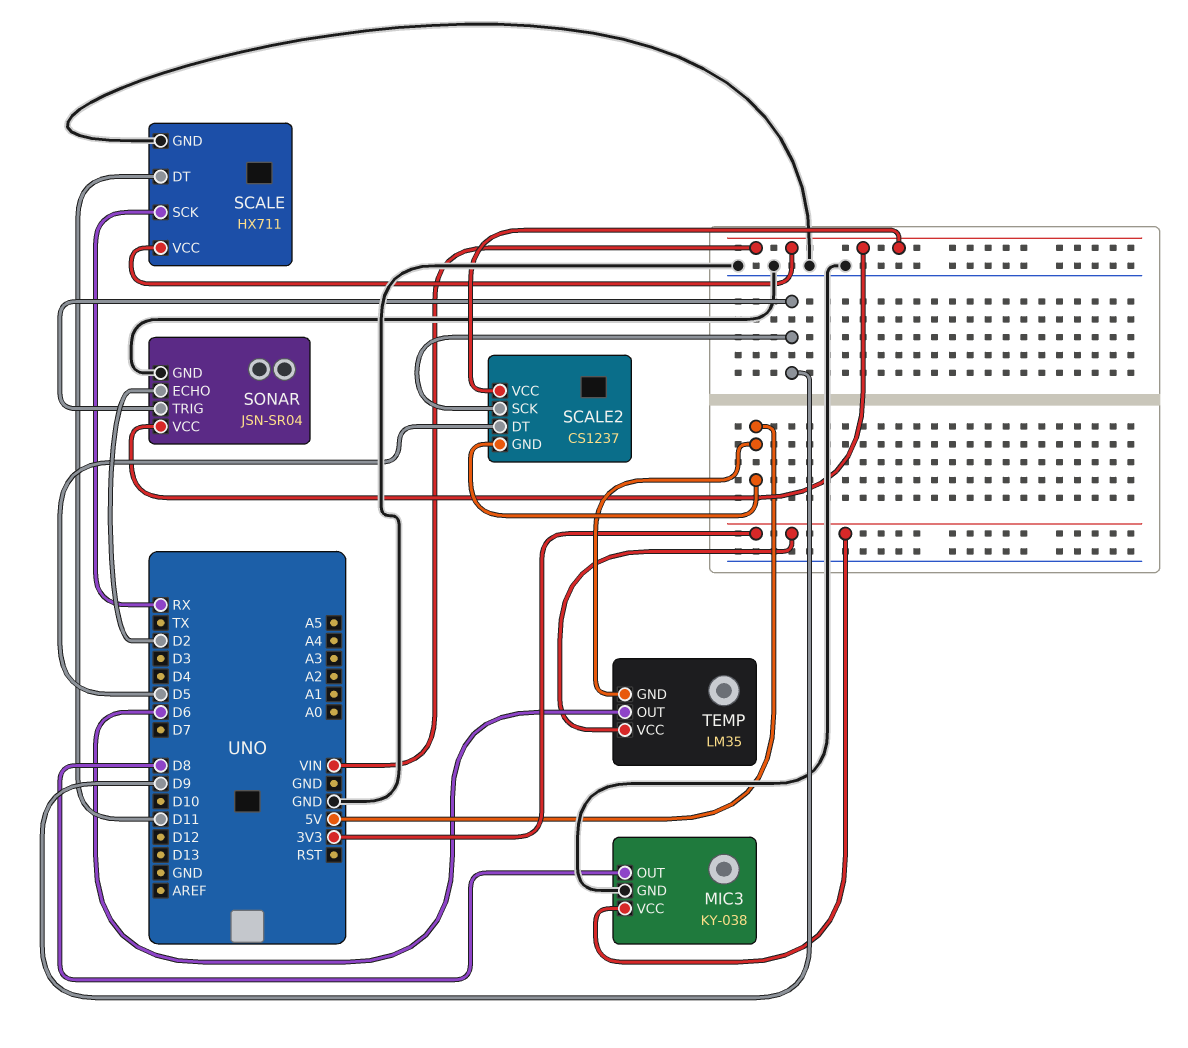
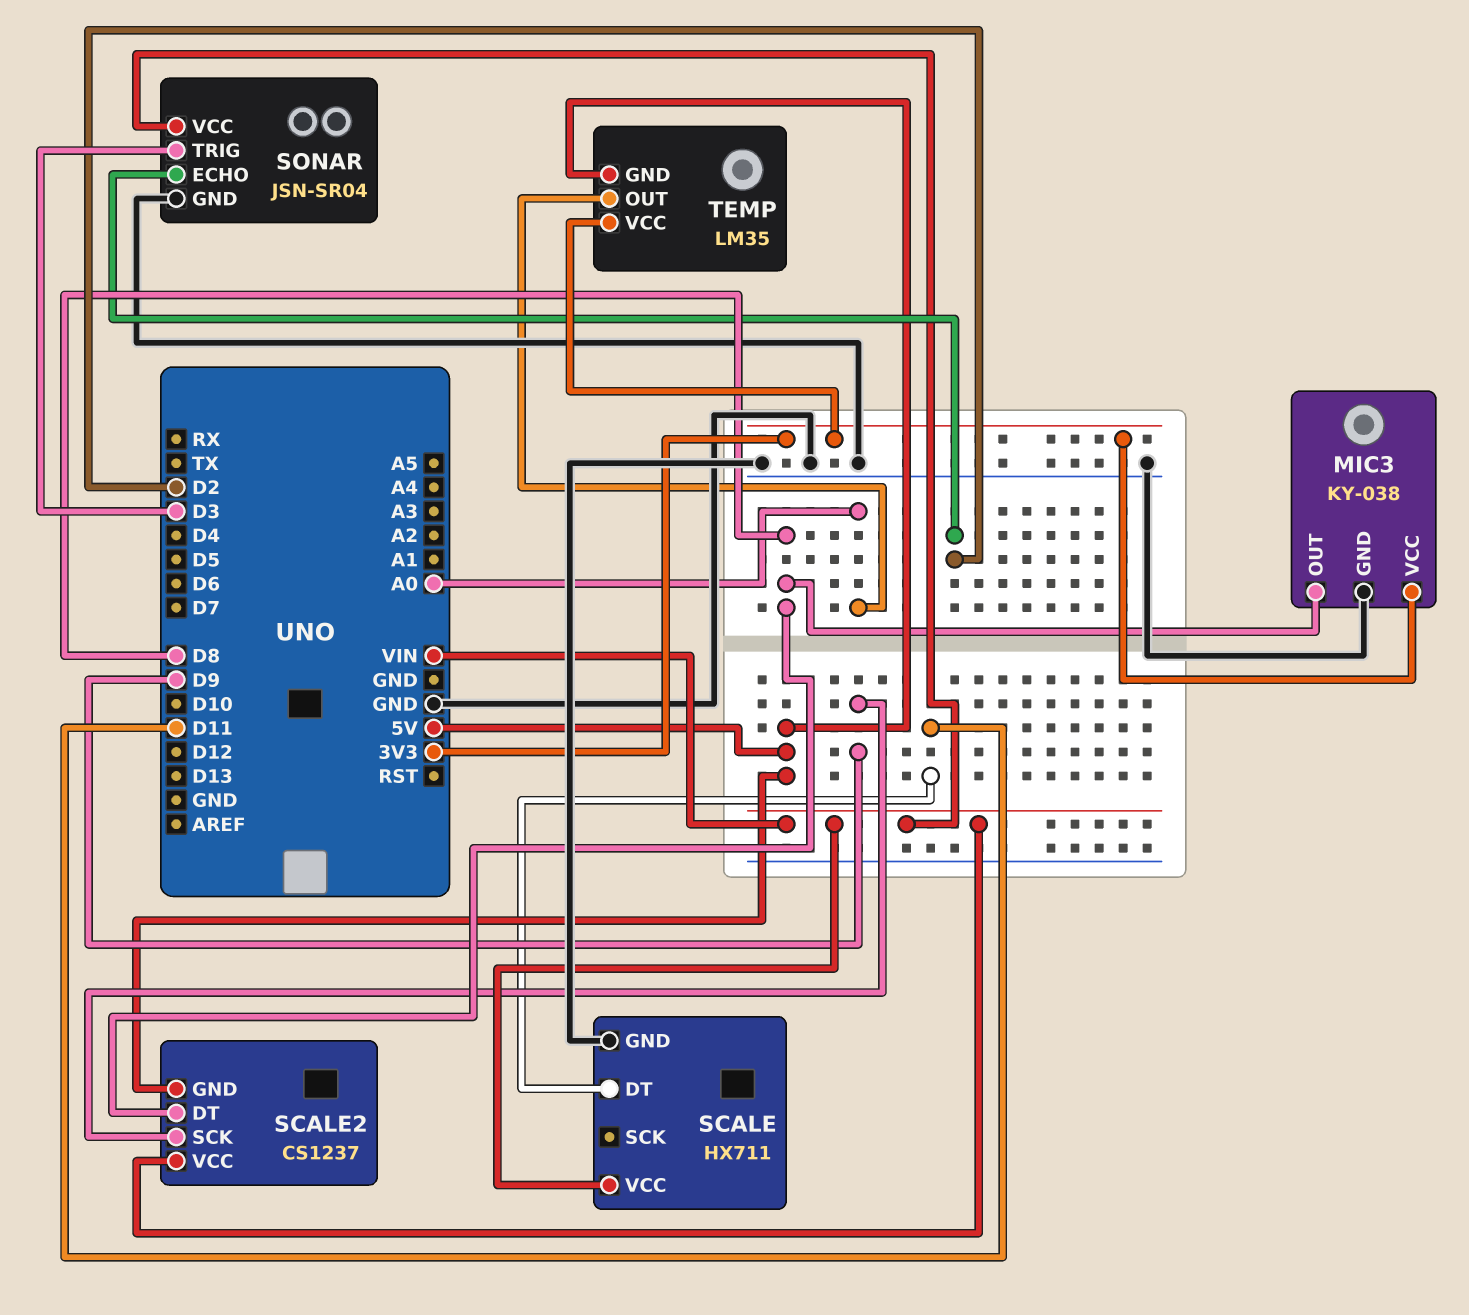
SCALE pin SCK: RX -> none
SCALE2 pin DT: D5 -> D8
SONAR pin TRIG: D9 -> D3
TEMP pin OUT: D6 -> A0

